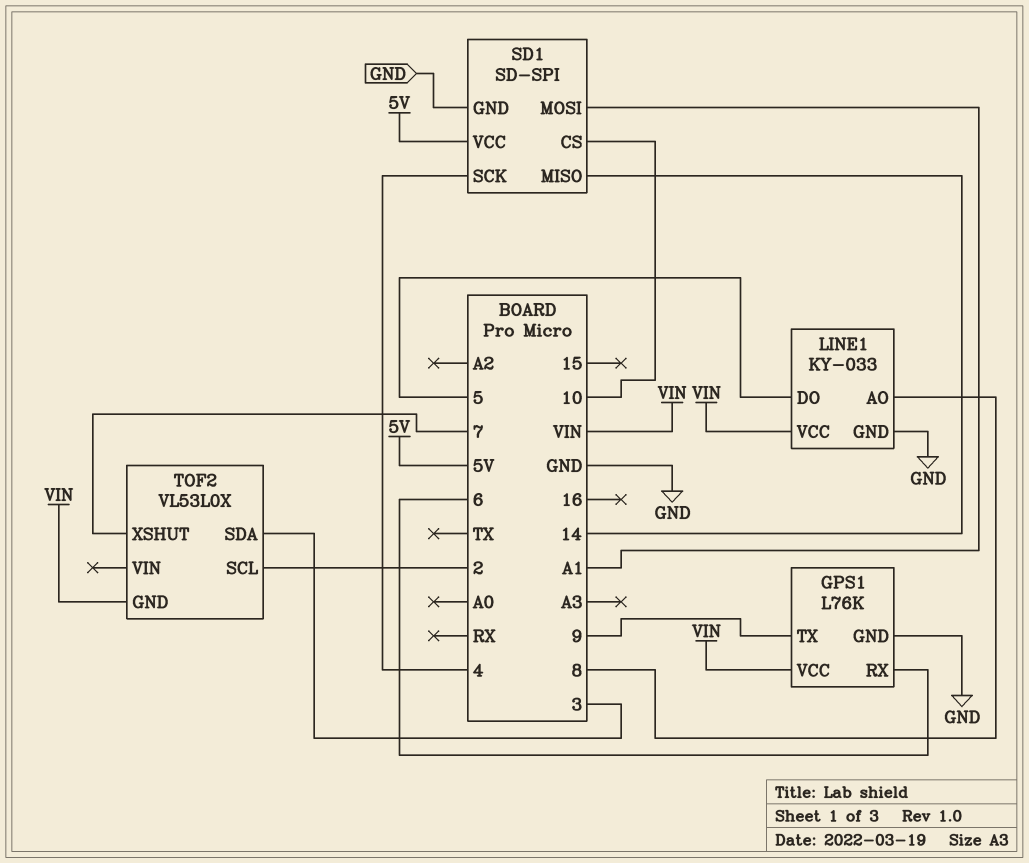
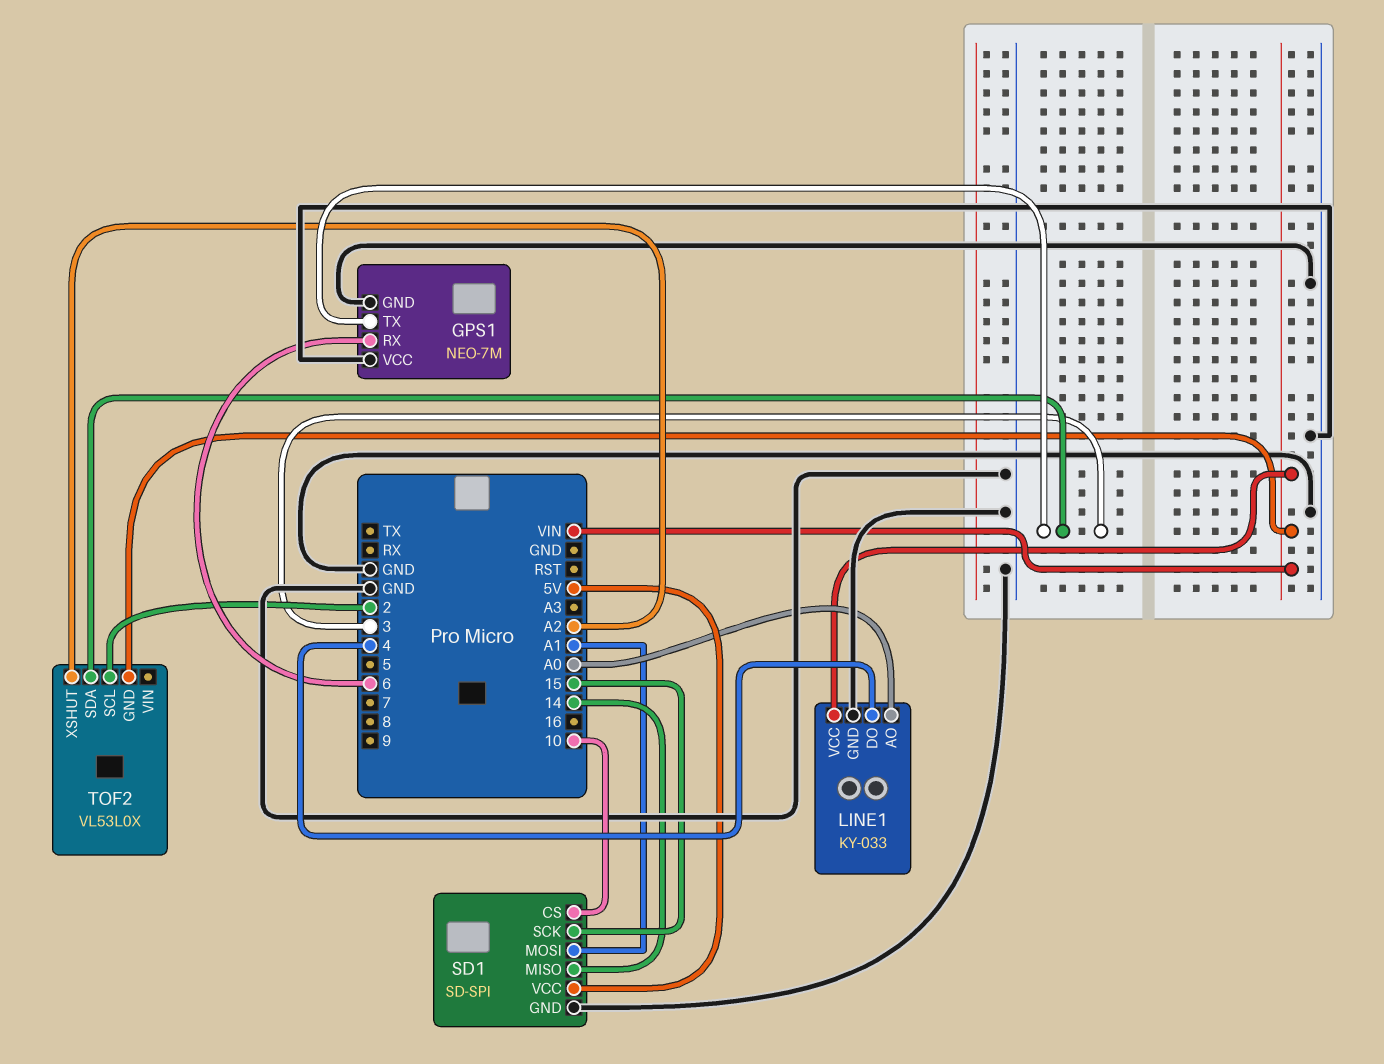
GPS1: L76K -> NEO-7M
GPS1 pin TX: 9 -> 3
GPS1 pin VCC: VIN -> GND
LINE1 pin AO: 8 -> A0
LINE1 pin DO: 5 -> 4
SD1 pin SCK: 4 -> 15
TOF2 pin XSHUT: 7 -> A2

